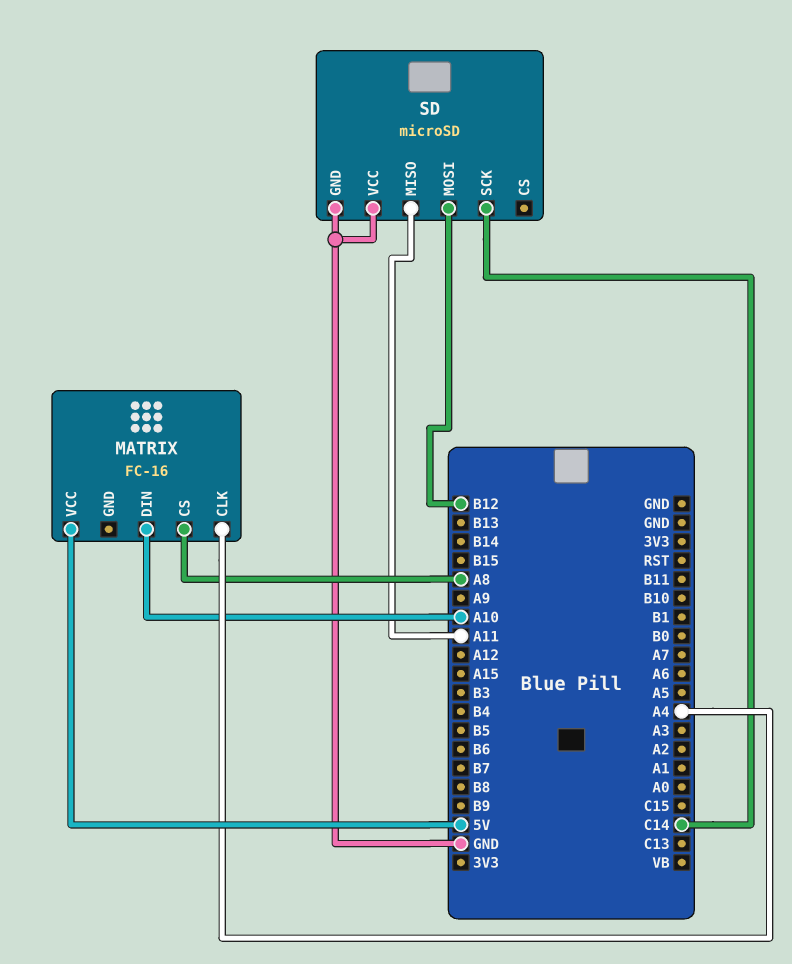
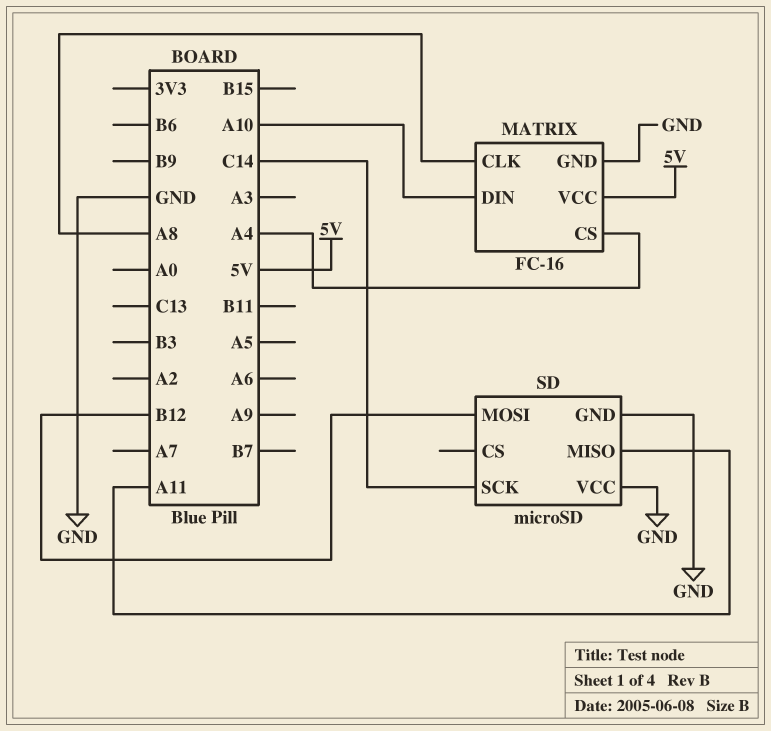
MATRIX pin CLK: A4 -> A8
MATRIX pin CS: A8 -> A4
MATRIX pin GND: none -> GND

